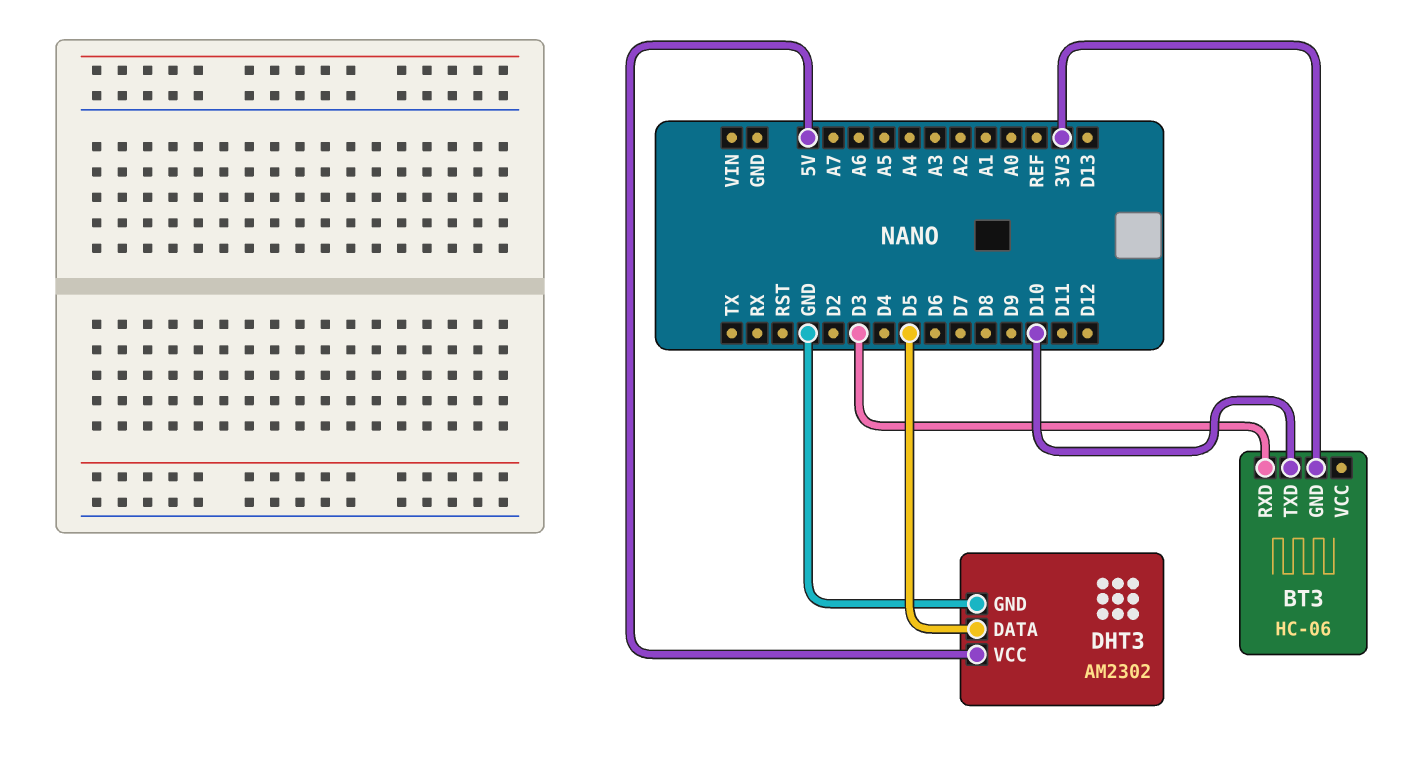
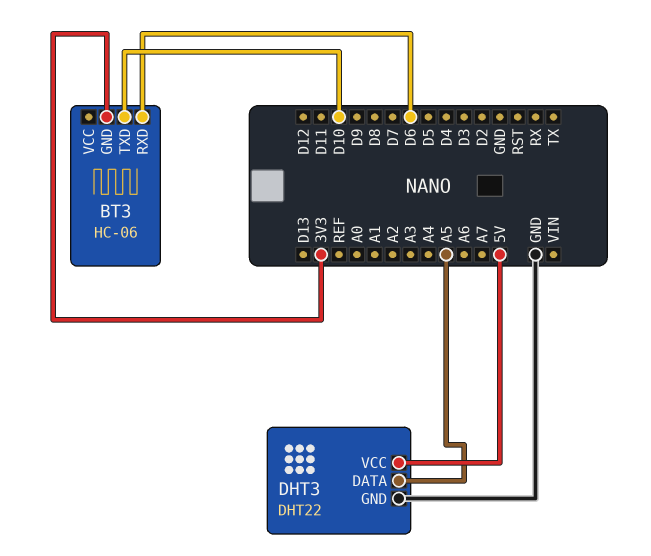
BT3 pin RXD: D3 -> D6
DHT3: AM2302 -> DHT22
DHT3 pin DATA: D5 -> A5

